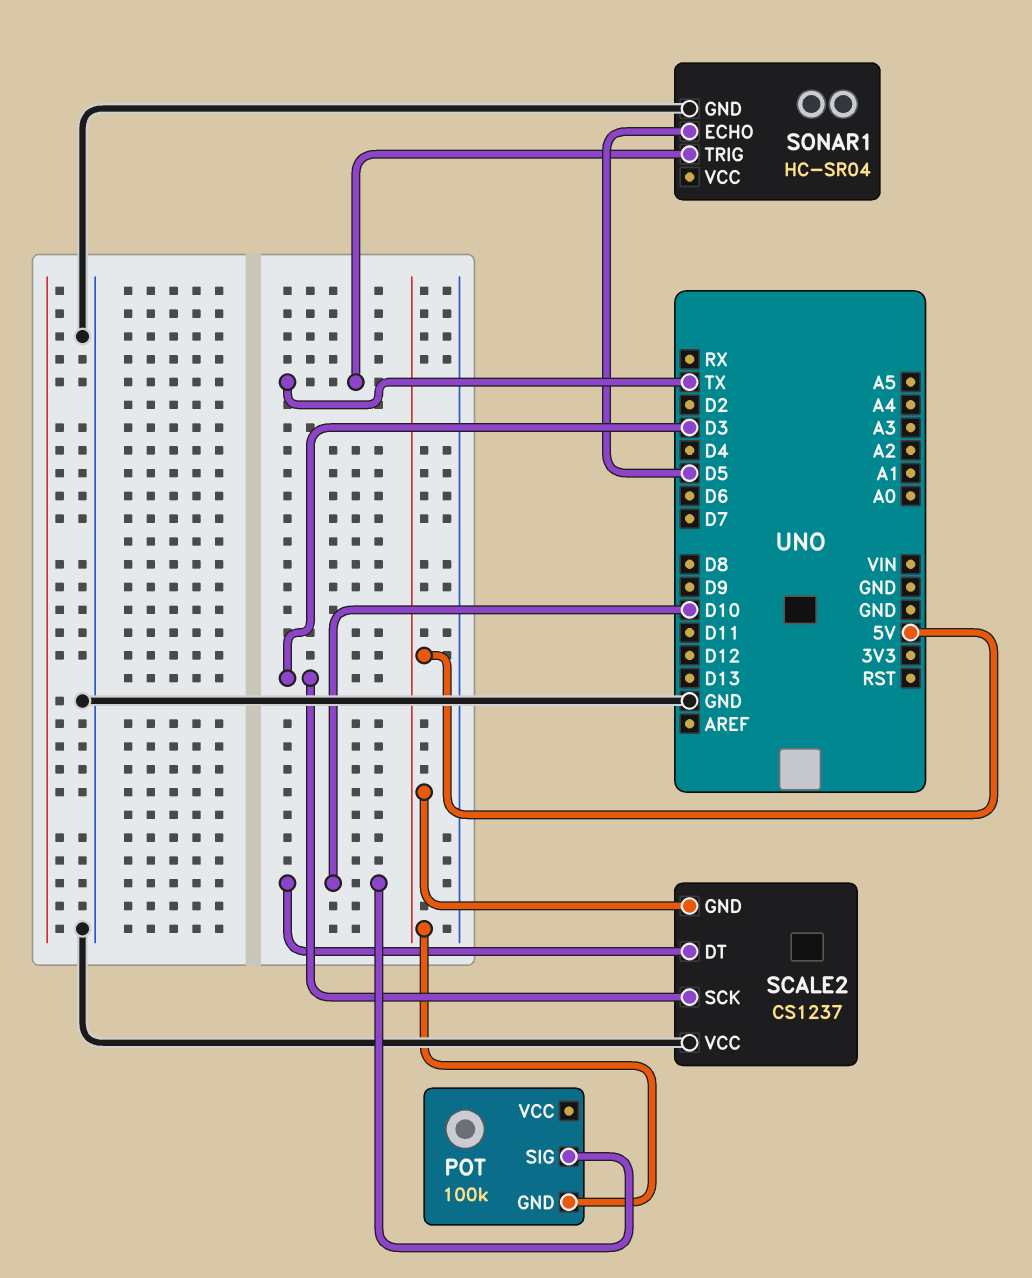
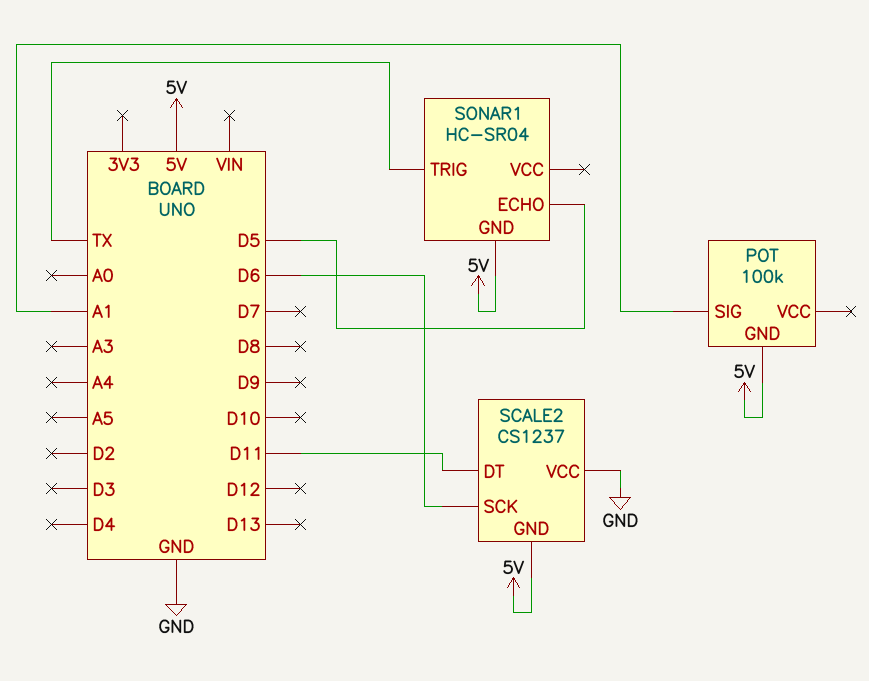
POT pin SIG: D10 -> A1
SCALE2 pin DT: D10 -> D11
SCALE2 pin SCK: D3 -> D6
SONAR1 pin GND: GND -> 5V

